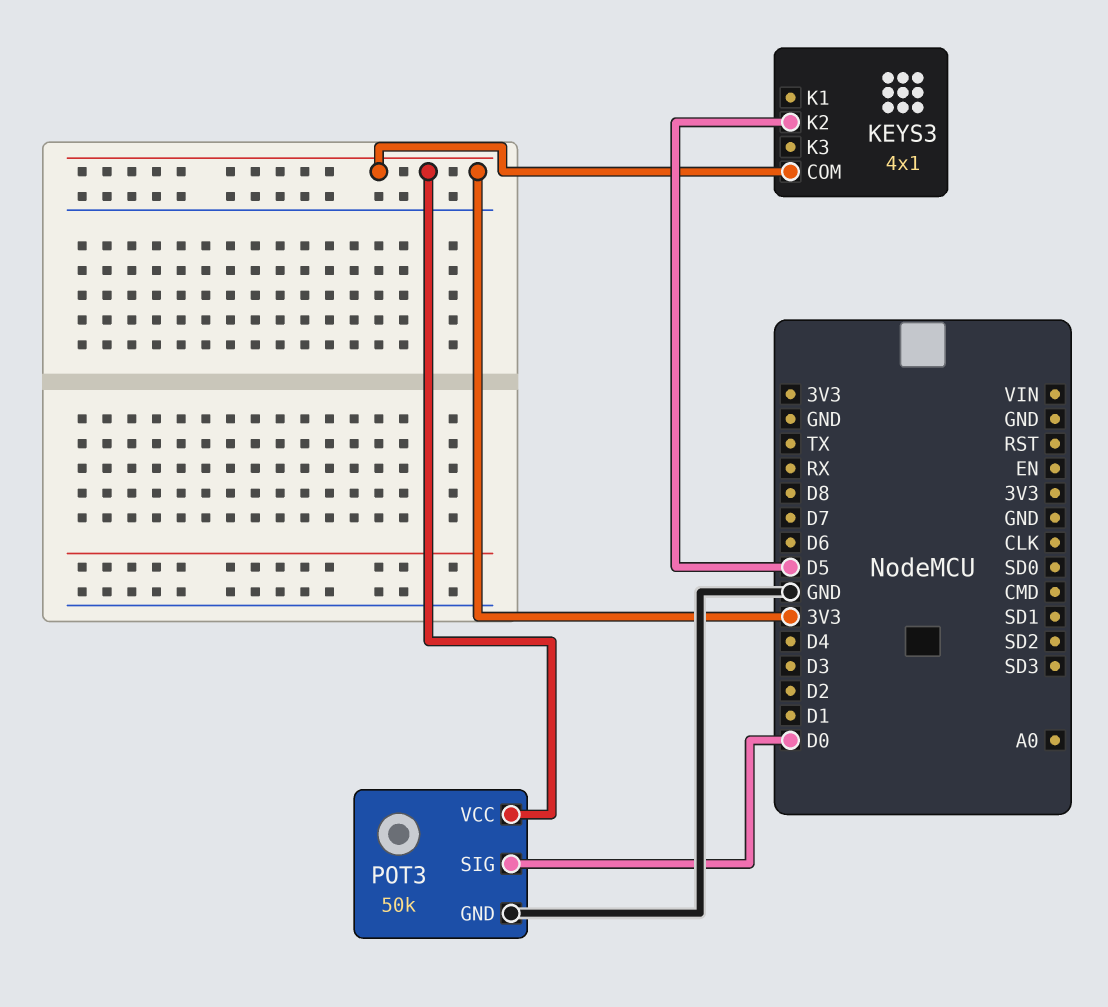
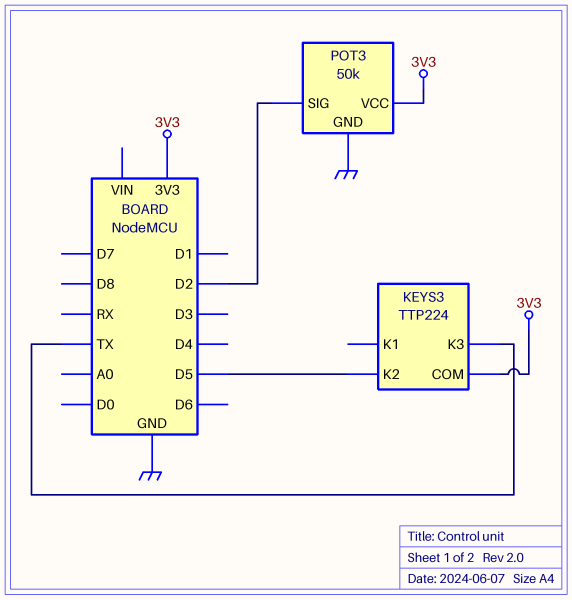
KEYS3: 4x1 -> TTP224
KEYS3 pin K3: none -> TX
POT3 pin SIG: D0 -> D2

